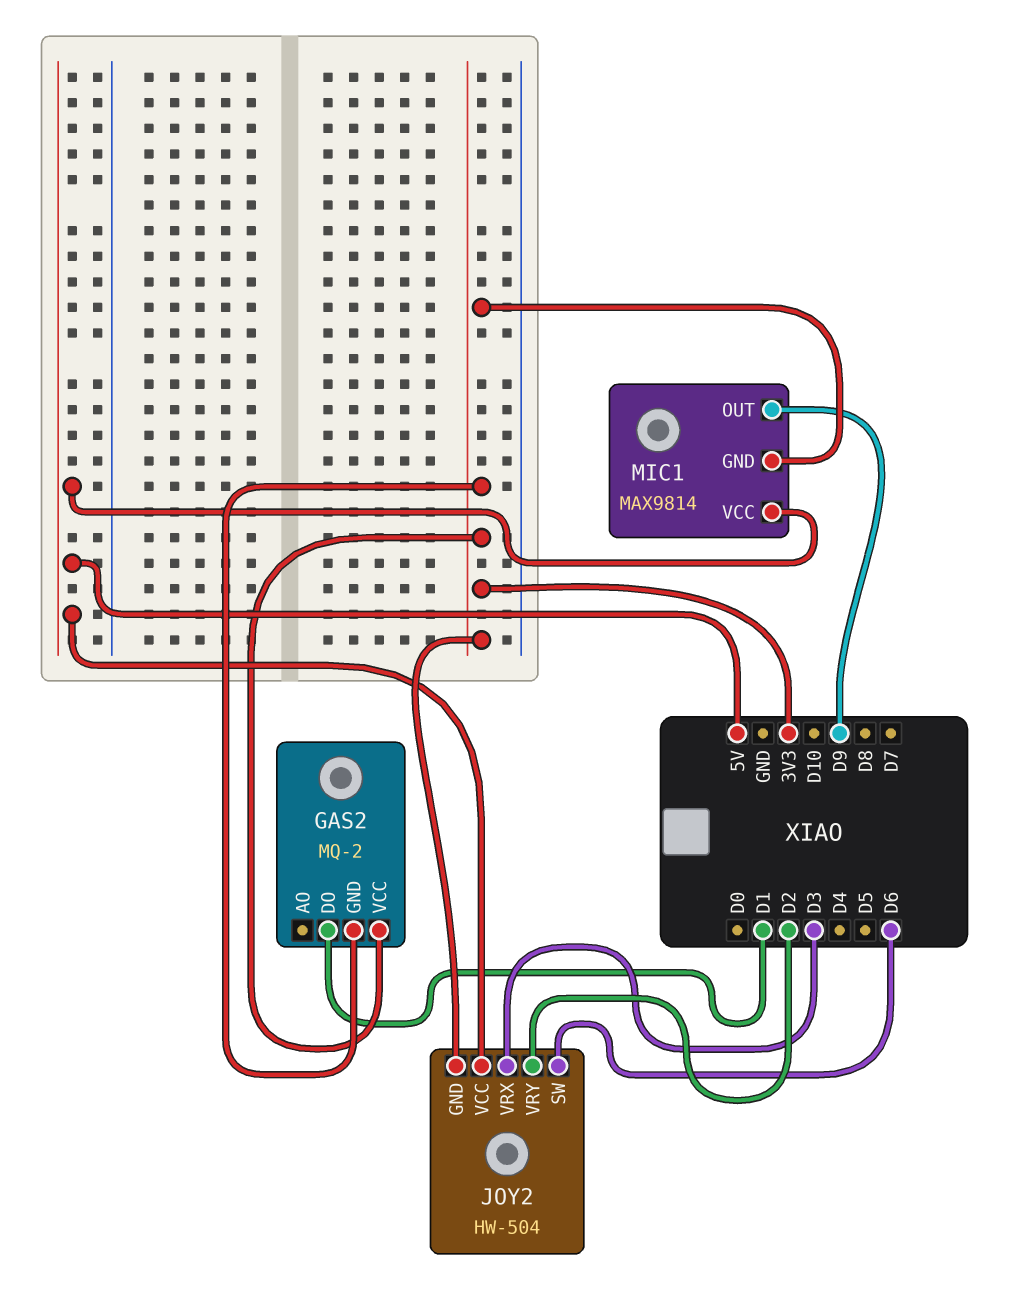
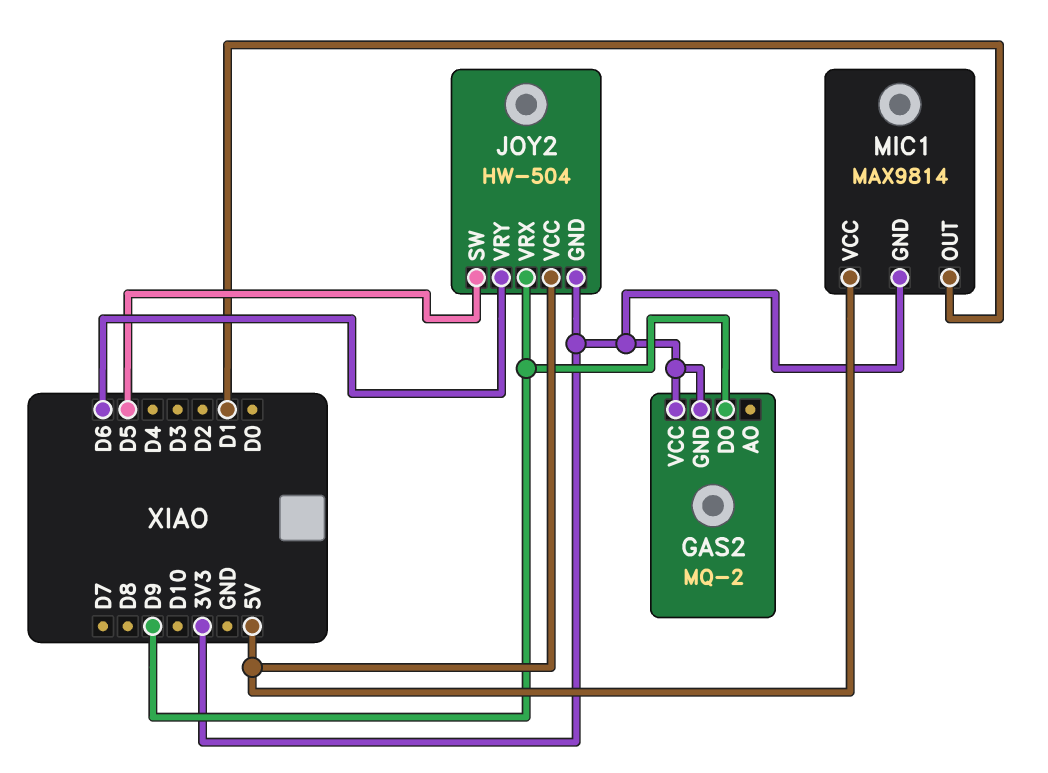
GAS2 pin DO: D1 -> D9
JOY2 pin SW: D6 -> D5
JOY2 pin VRX: D3 -> D9
JOY2 pin VRY: D2 -> D6
MIC1 pin OUT: D9 -> D1

